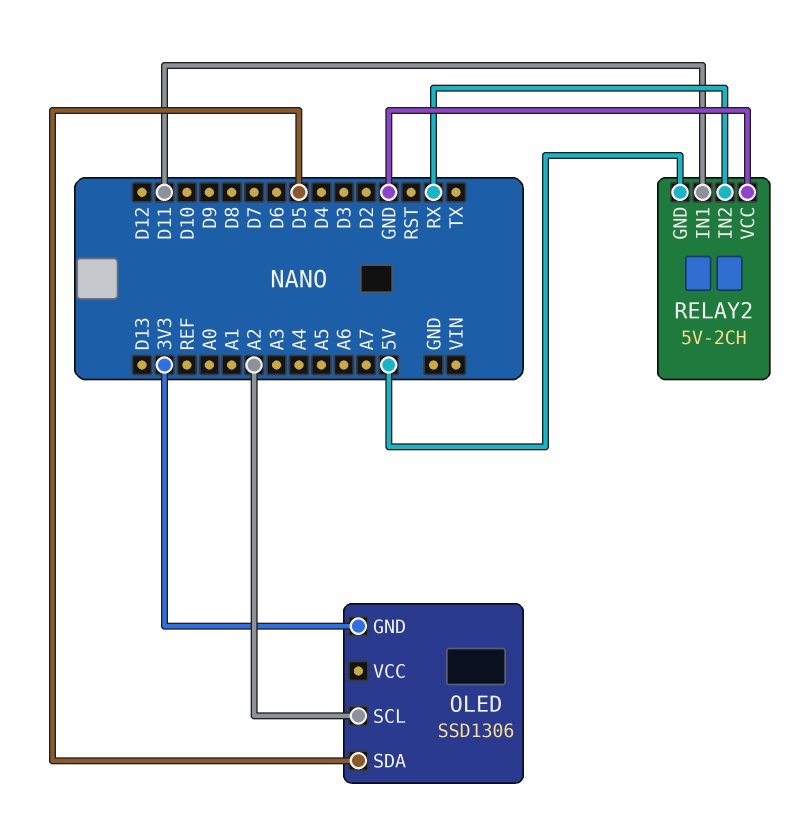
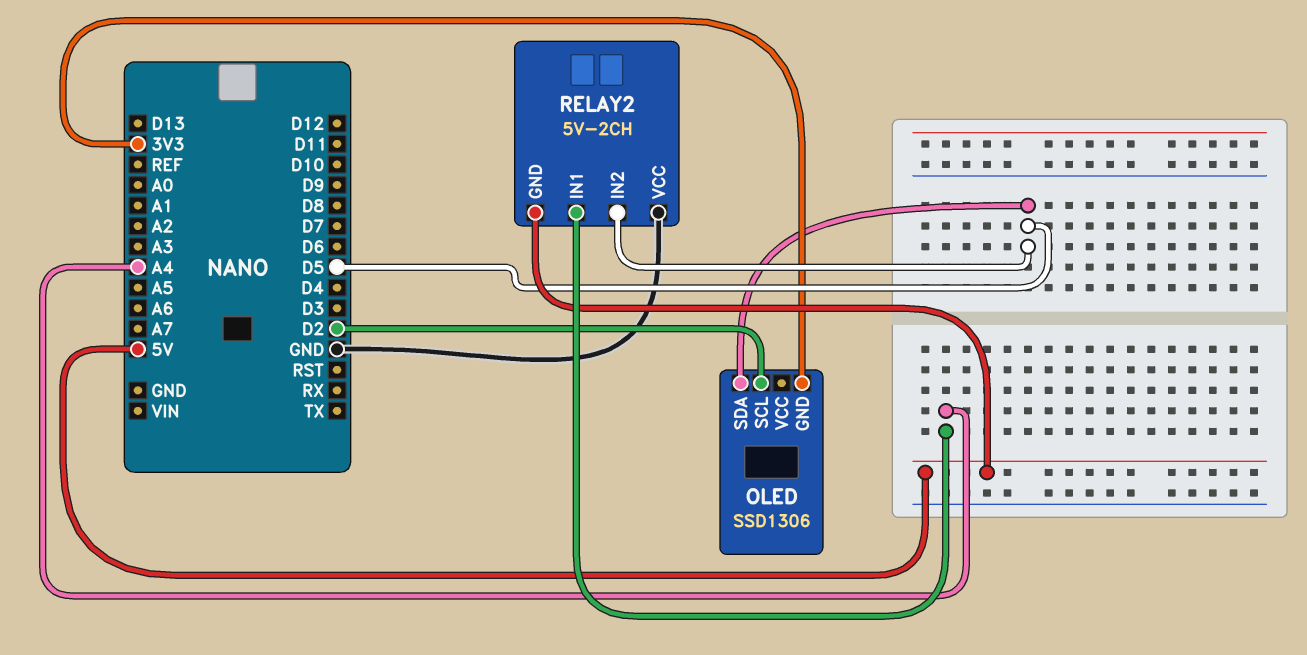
OLED pin SCL: A2 -> D2
RELAY2 pin IN1: D11 -> A4
RELAY2 pin IN2: RX -> D5

